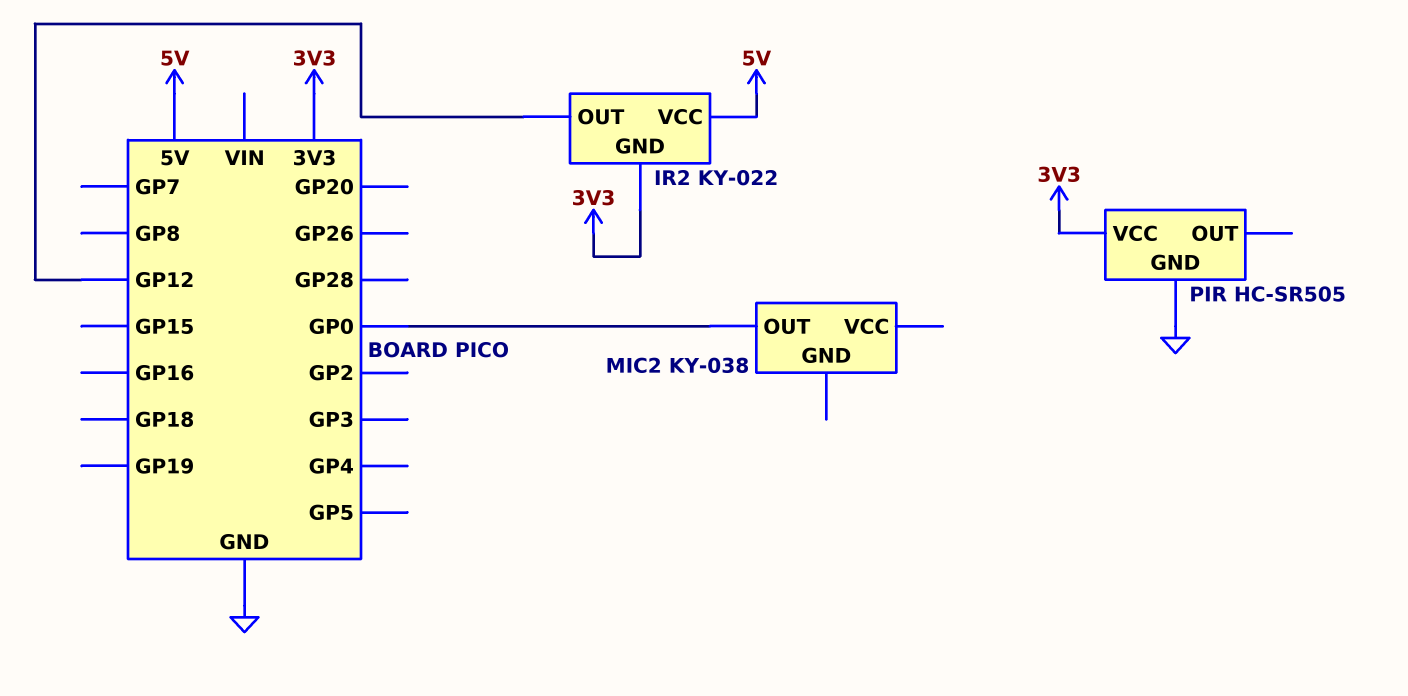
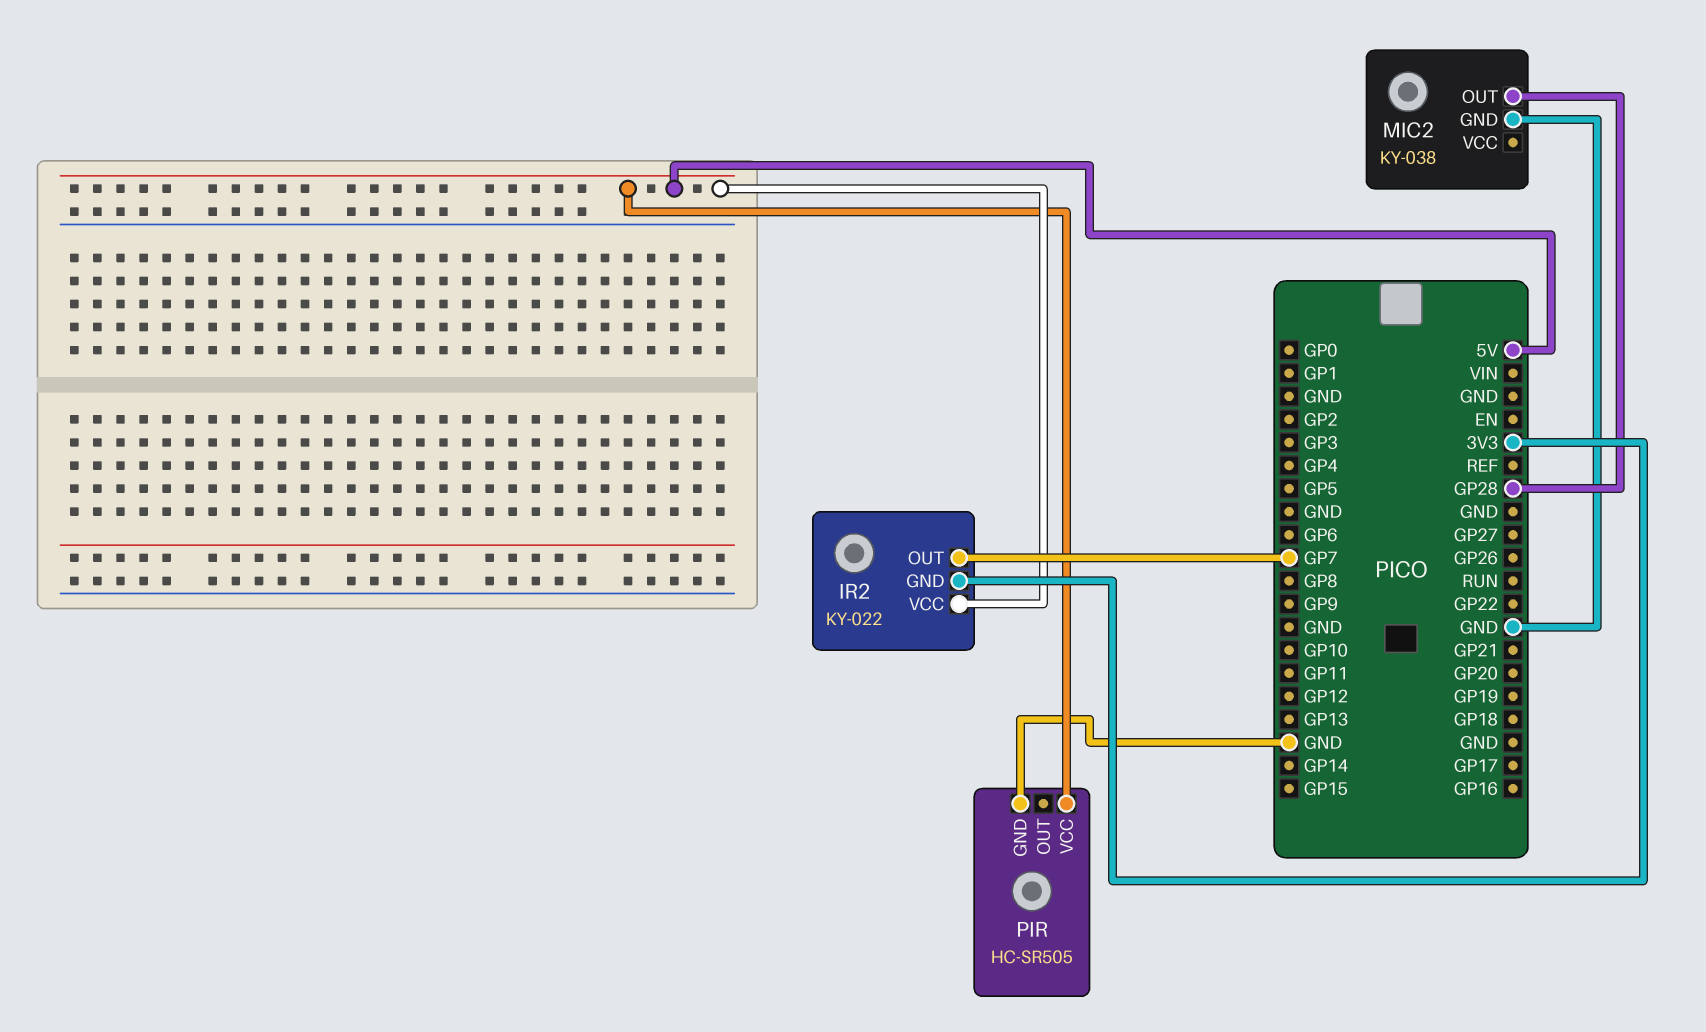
IR2 pin OUT: GP12 -> GP7
MIC2 pin GND: none -> GND
MIC2 pin OUT: GP0 -> GP28
PIR pin VCC: 3V3 -> 5V

